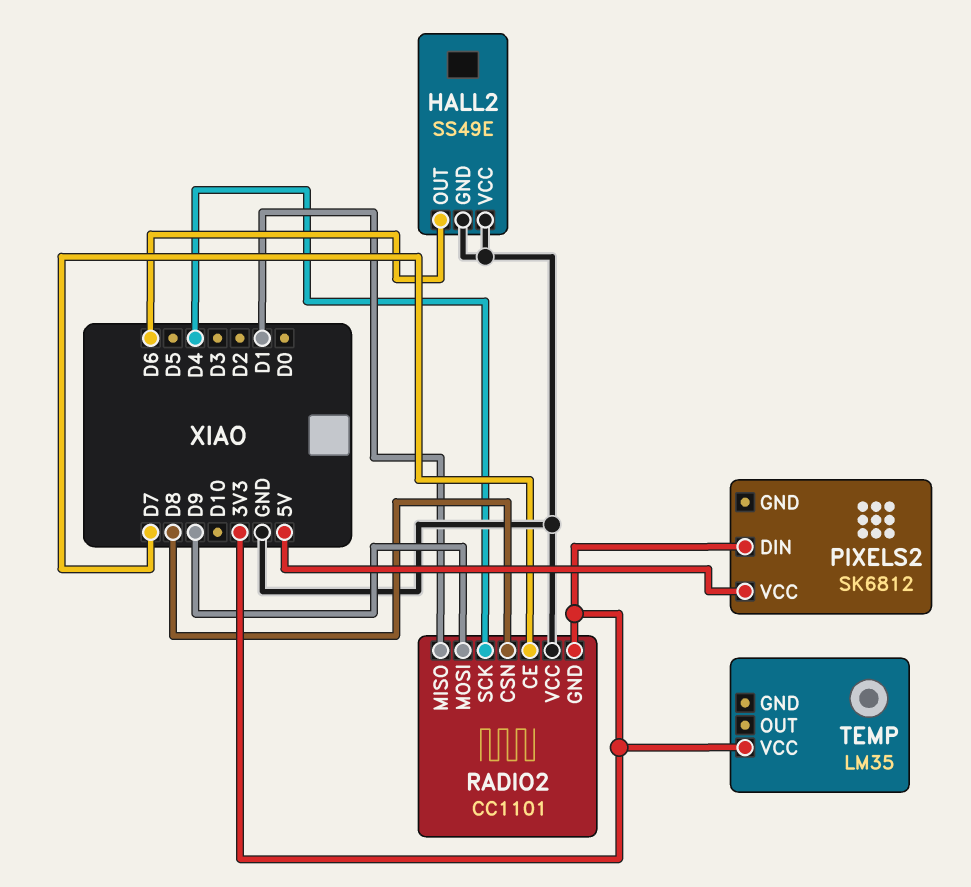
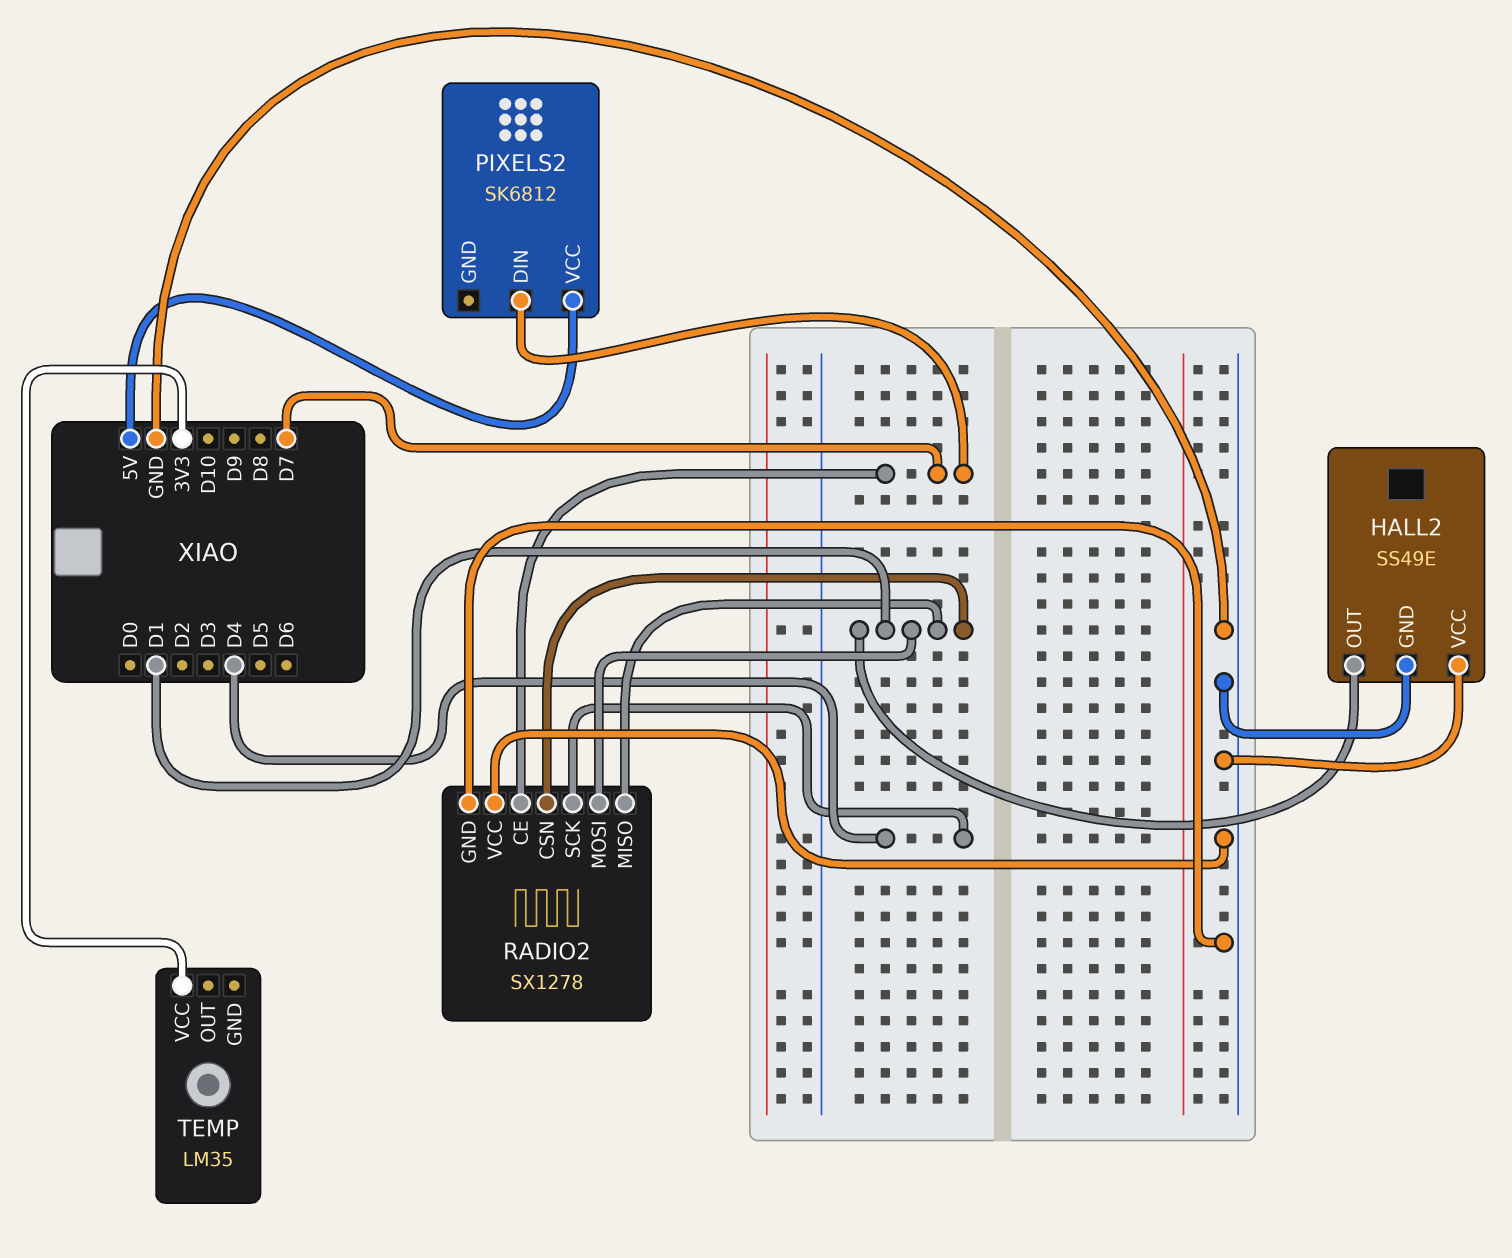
HALL2 pin OUT: D6 -> D1
PIXELS2 pin DIN: 3V3 -> D7
RADIO2: CC1101 -> SX1278
RADIO2 pin CSN: D8 -> D1
RADIO2 pin GND: 3V3 -> GND
RADIO2 pin MOSI: D9 -> D1

